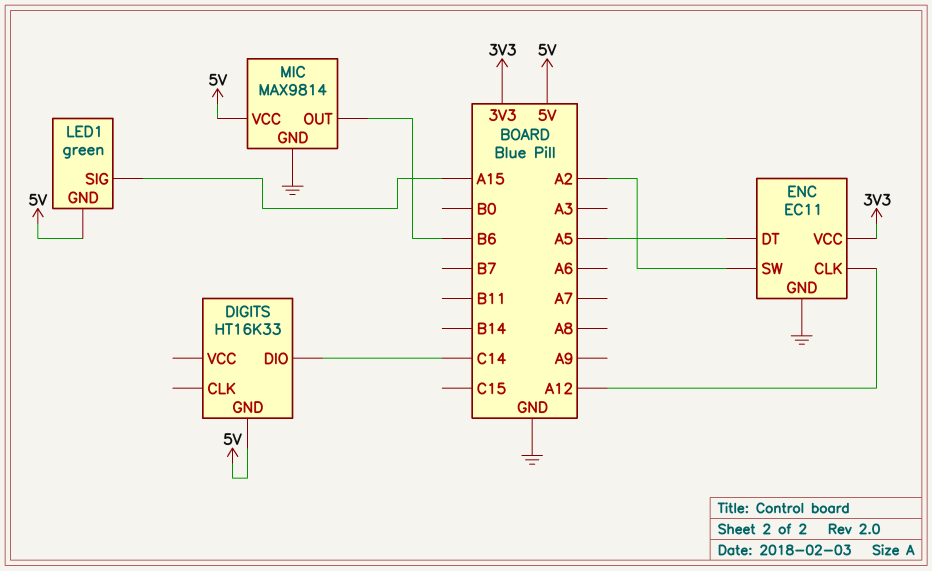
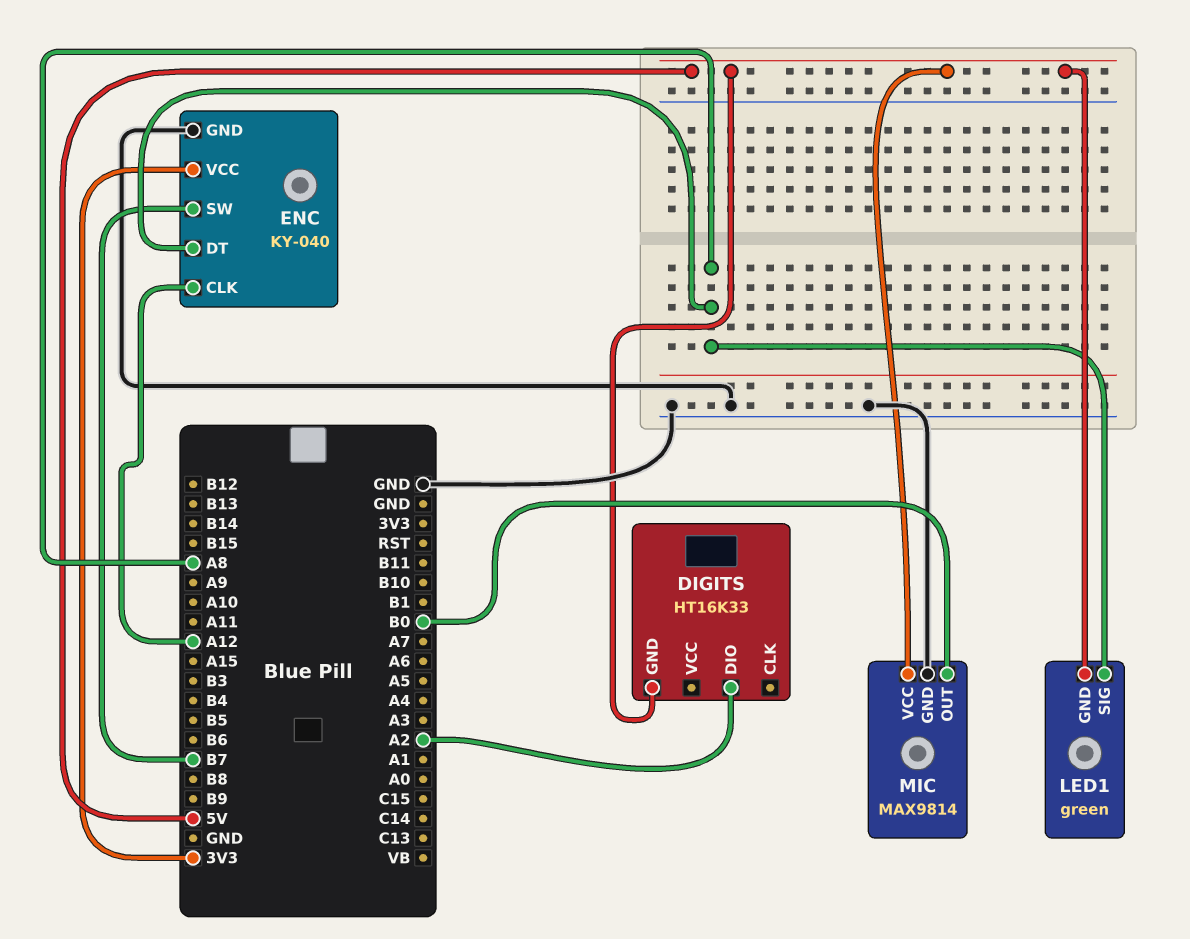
DIGITS pin DIO: C14 -> A2
ENC: EC11 -> KY-040
ENC pin DT: A5 -> A8
ENC pin SW: A2 -> B7
LED1 pin SIG: A15 -> A8
MIC pin OUT: B6 -> B0

